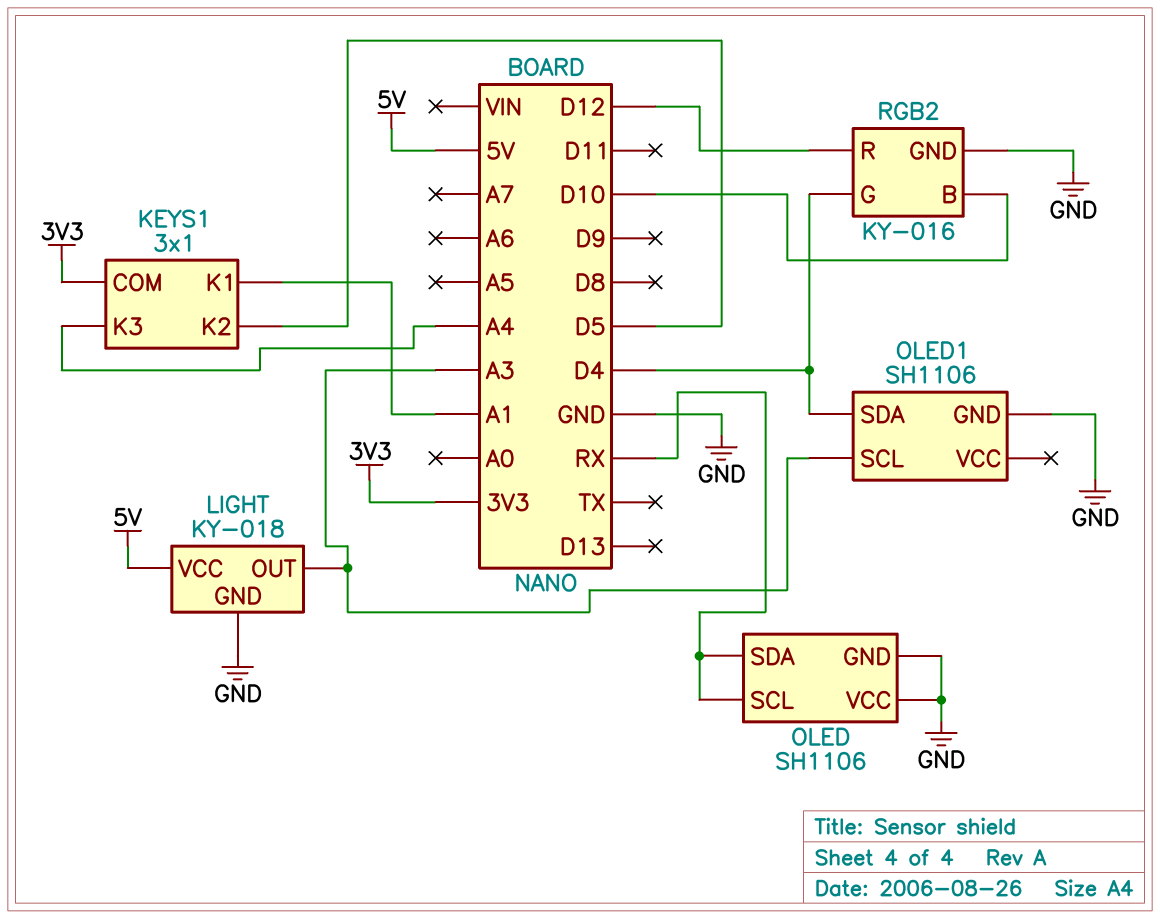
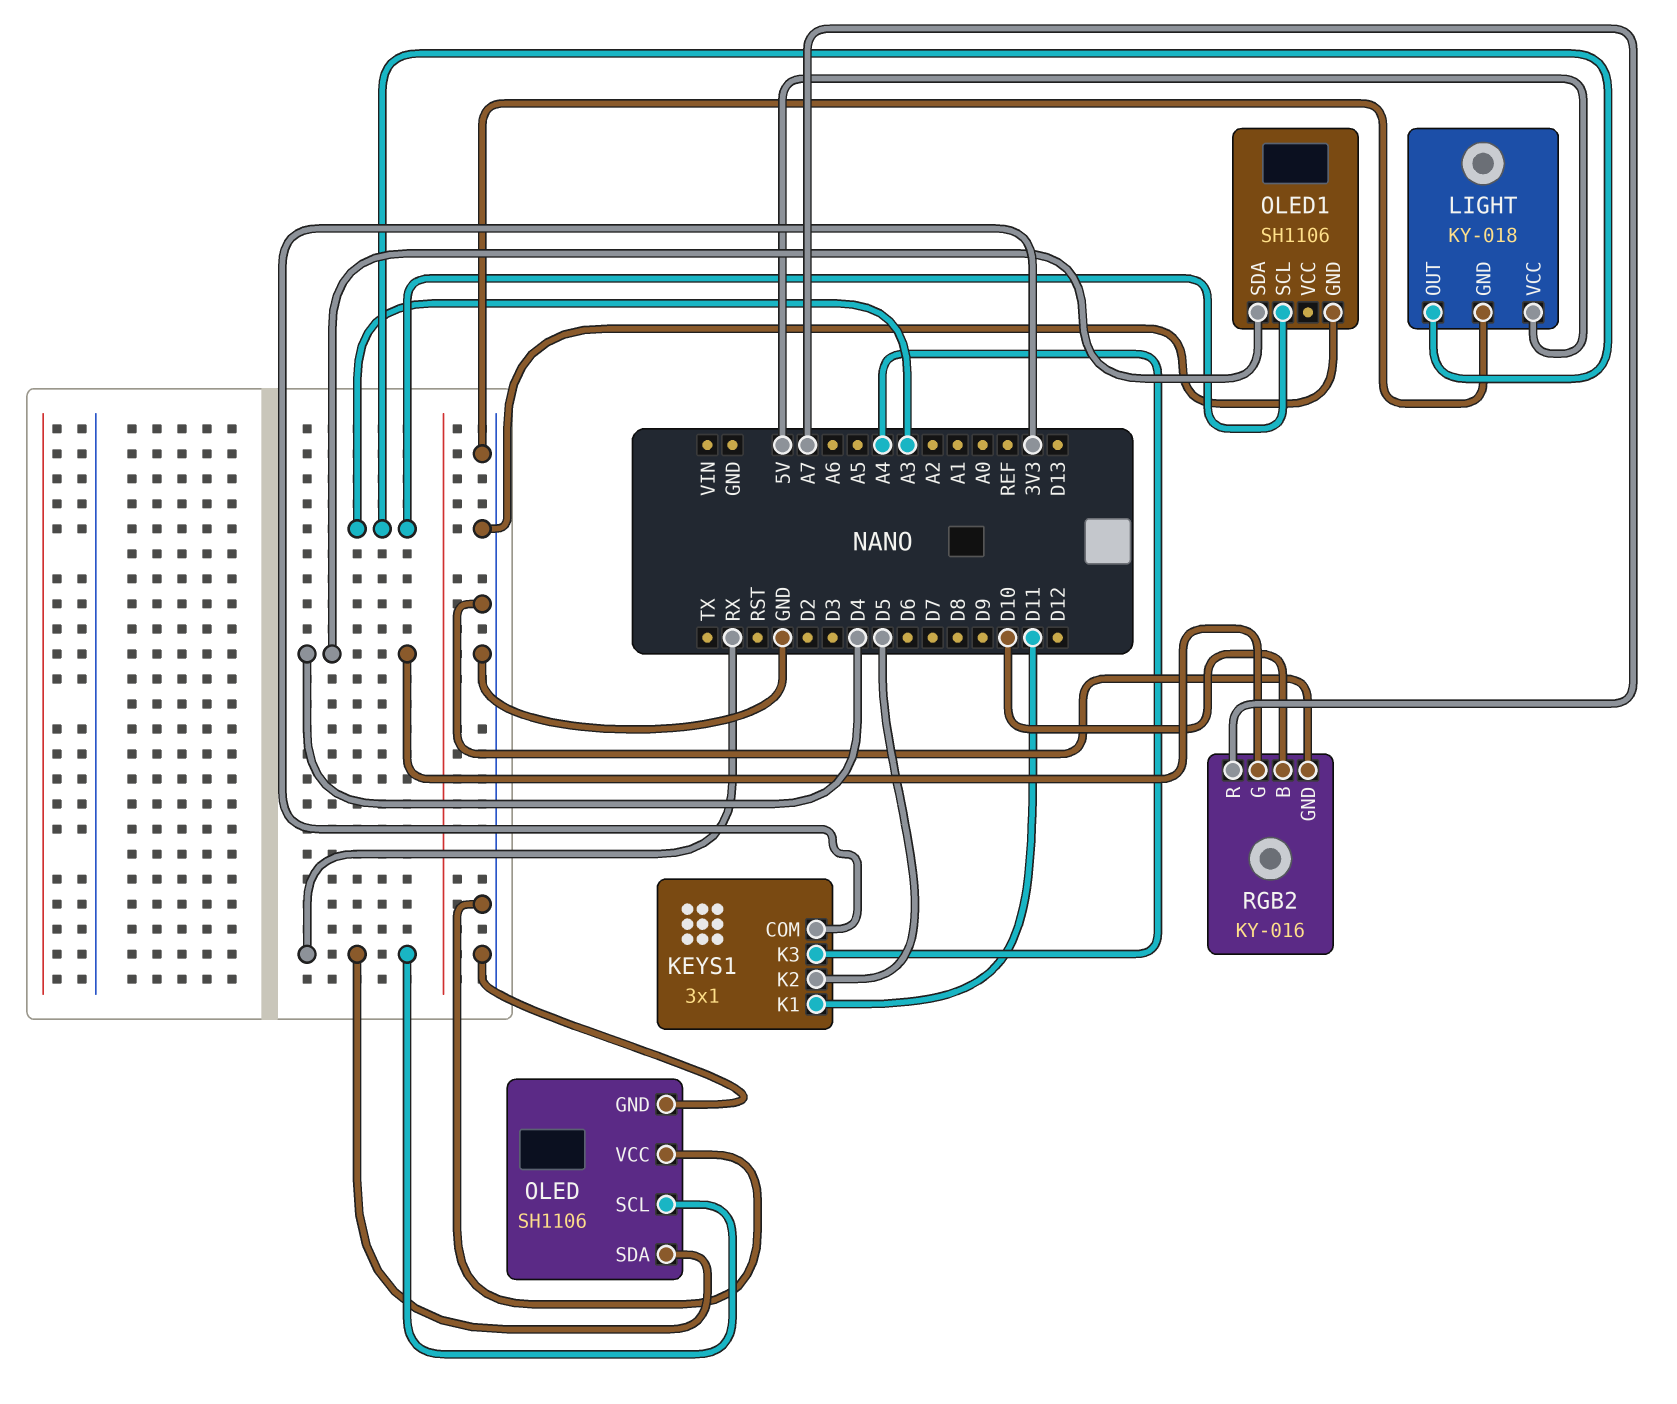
KEYS1 pin K1: A1 -> D11
RGB2 pin R: D12 -> A7

